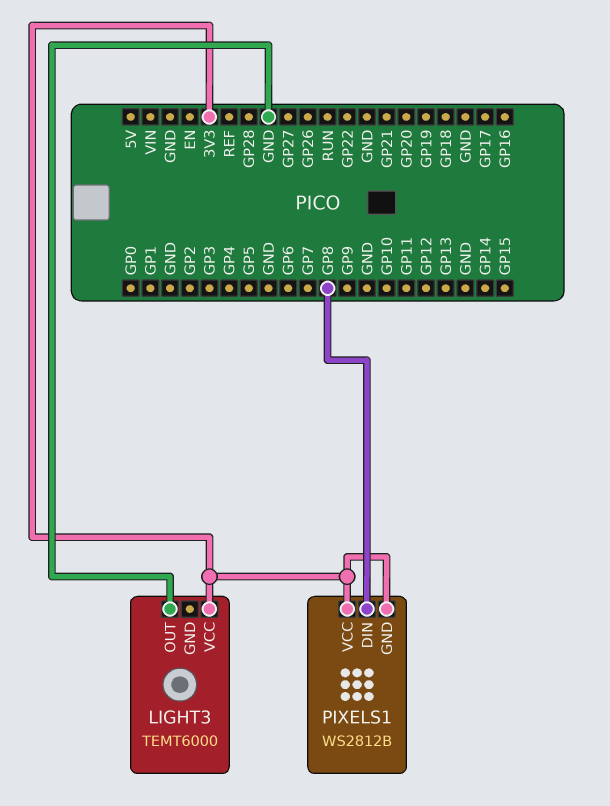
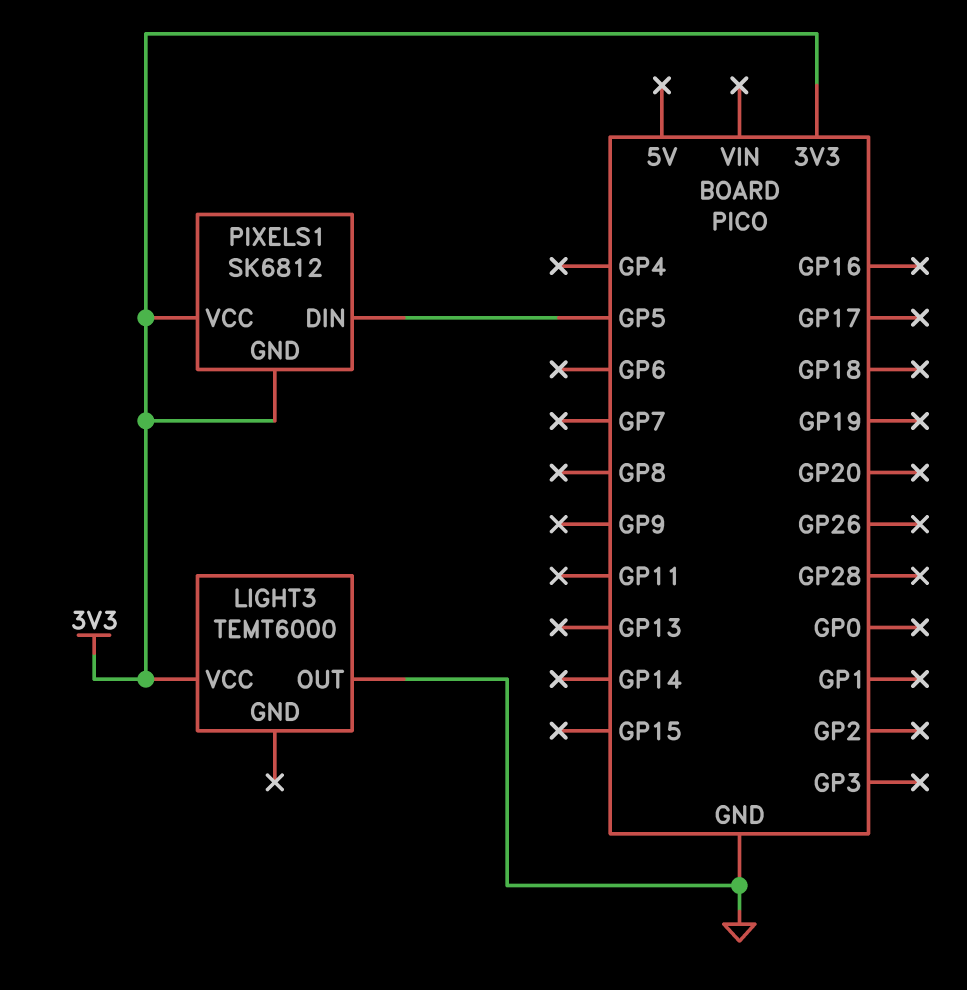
PIXELS1: WS2812B -> SK6812
PIXELS1 pin DIN: GP8 -> GP5

